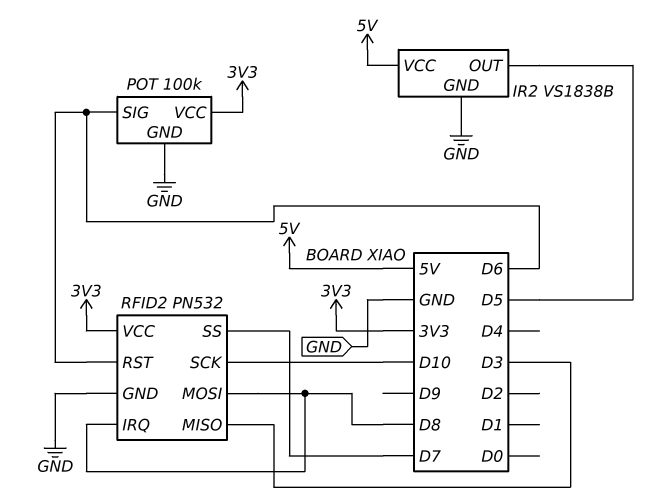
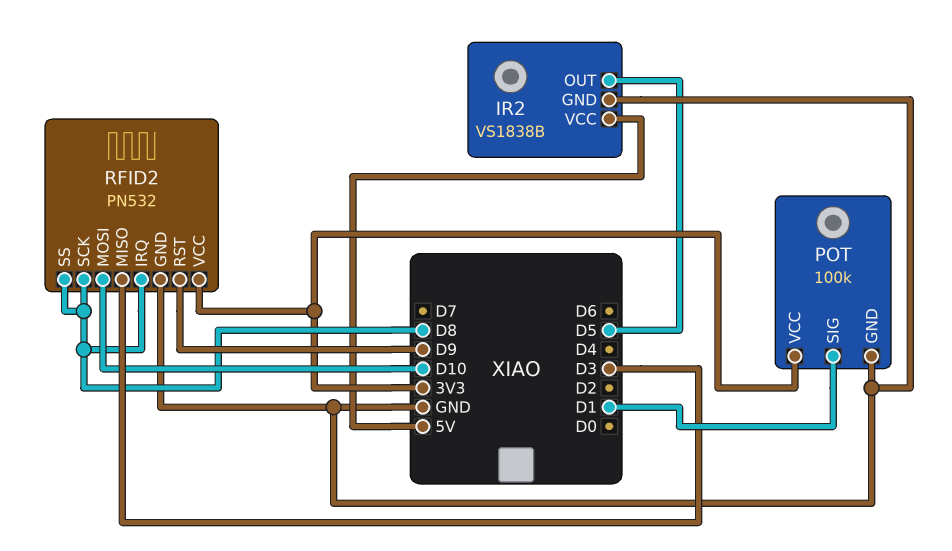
POT pin SIG: D6 -> D1
RFID2 pin MOSI: D8 -> D10
RFID2 pin RST: D6 -> D9
RFID2 pin SCK: D10 -> D8
RFID2 pin SS: D7 -> D8

